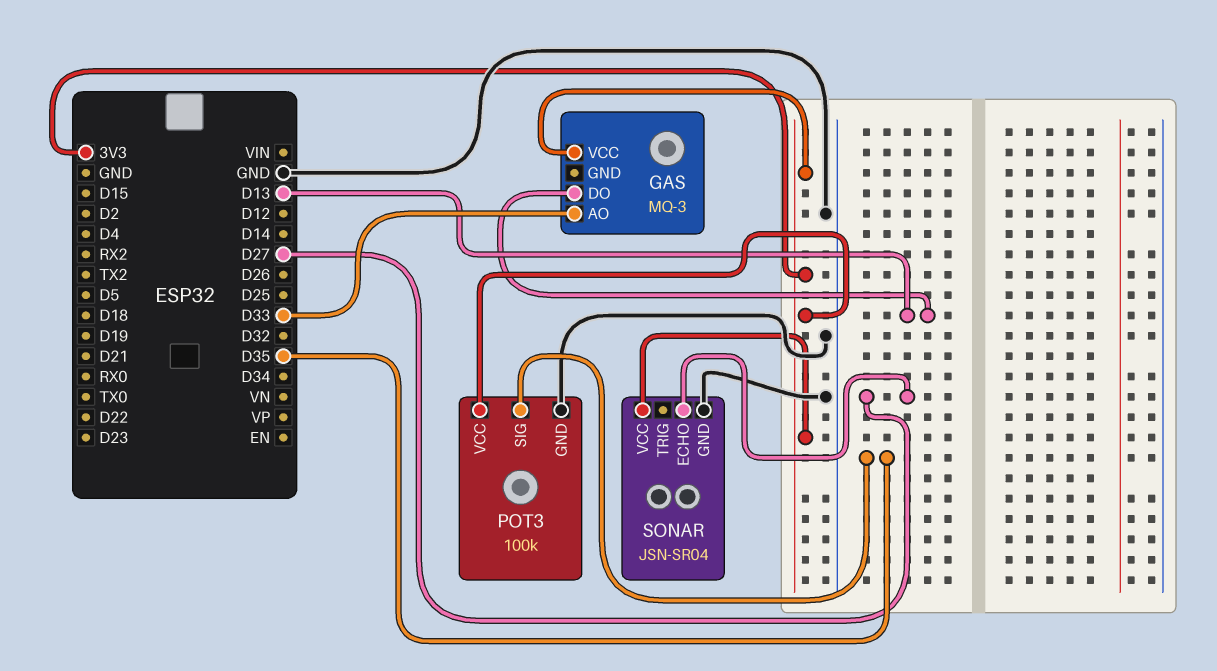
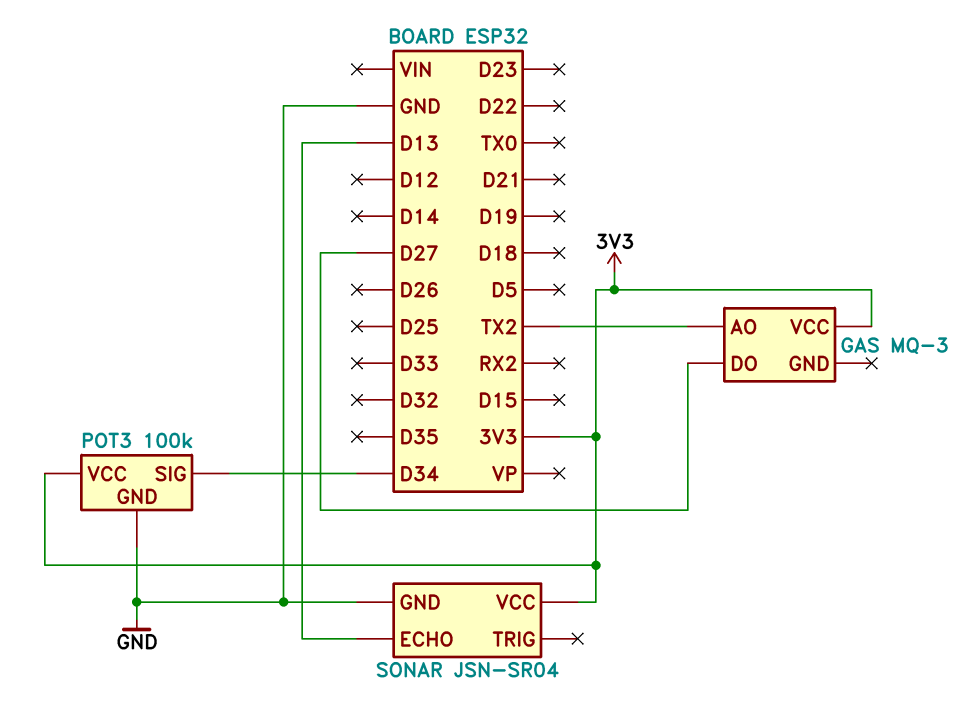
GAS pin AO: D33 -> TX2
GAS pin DO: D13 -> D27
POT3 pin SIG: D35 -> D34
SONAR pin ECHO: D27 -> D13

